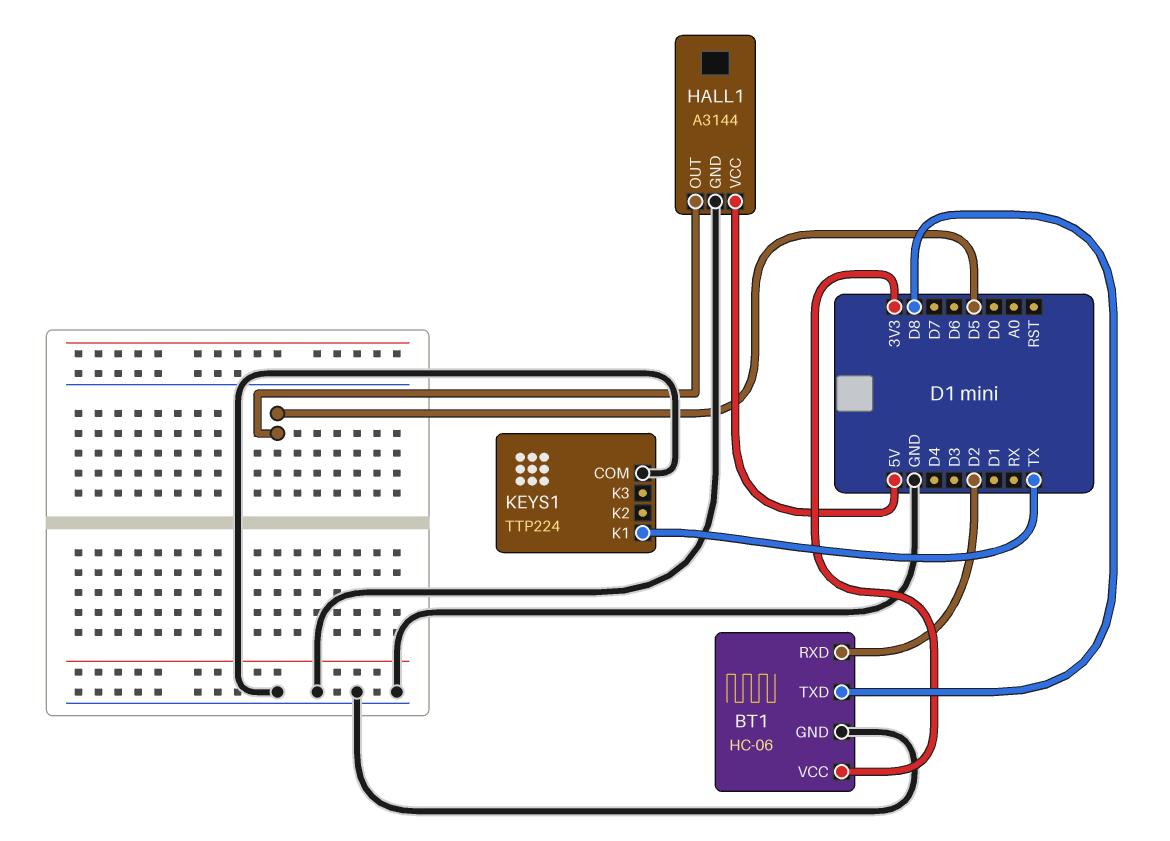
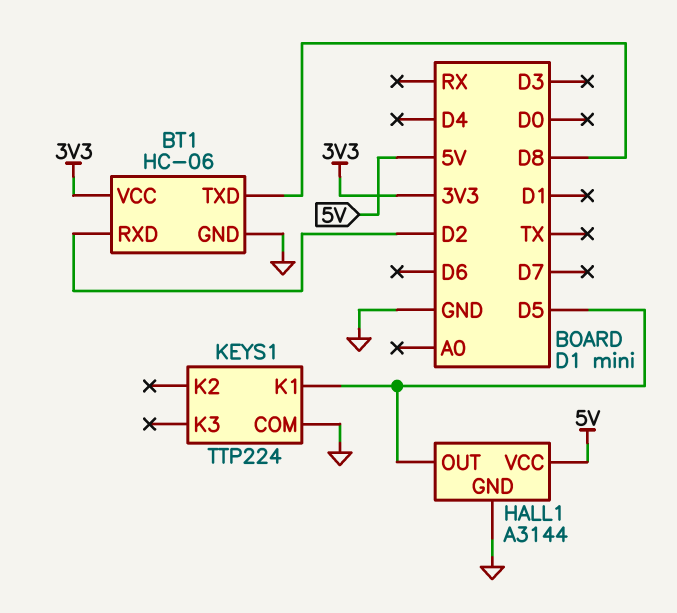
KEYS1 pin K1: TX -> D5

